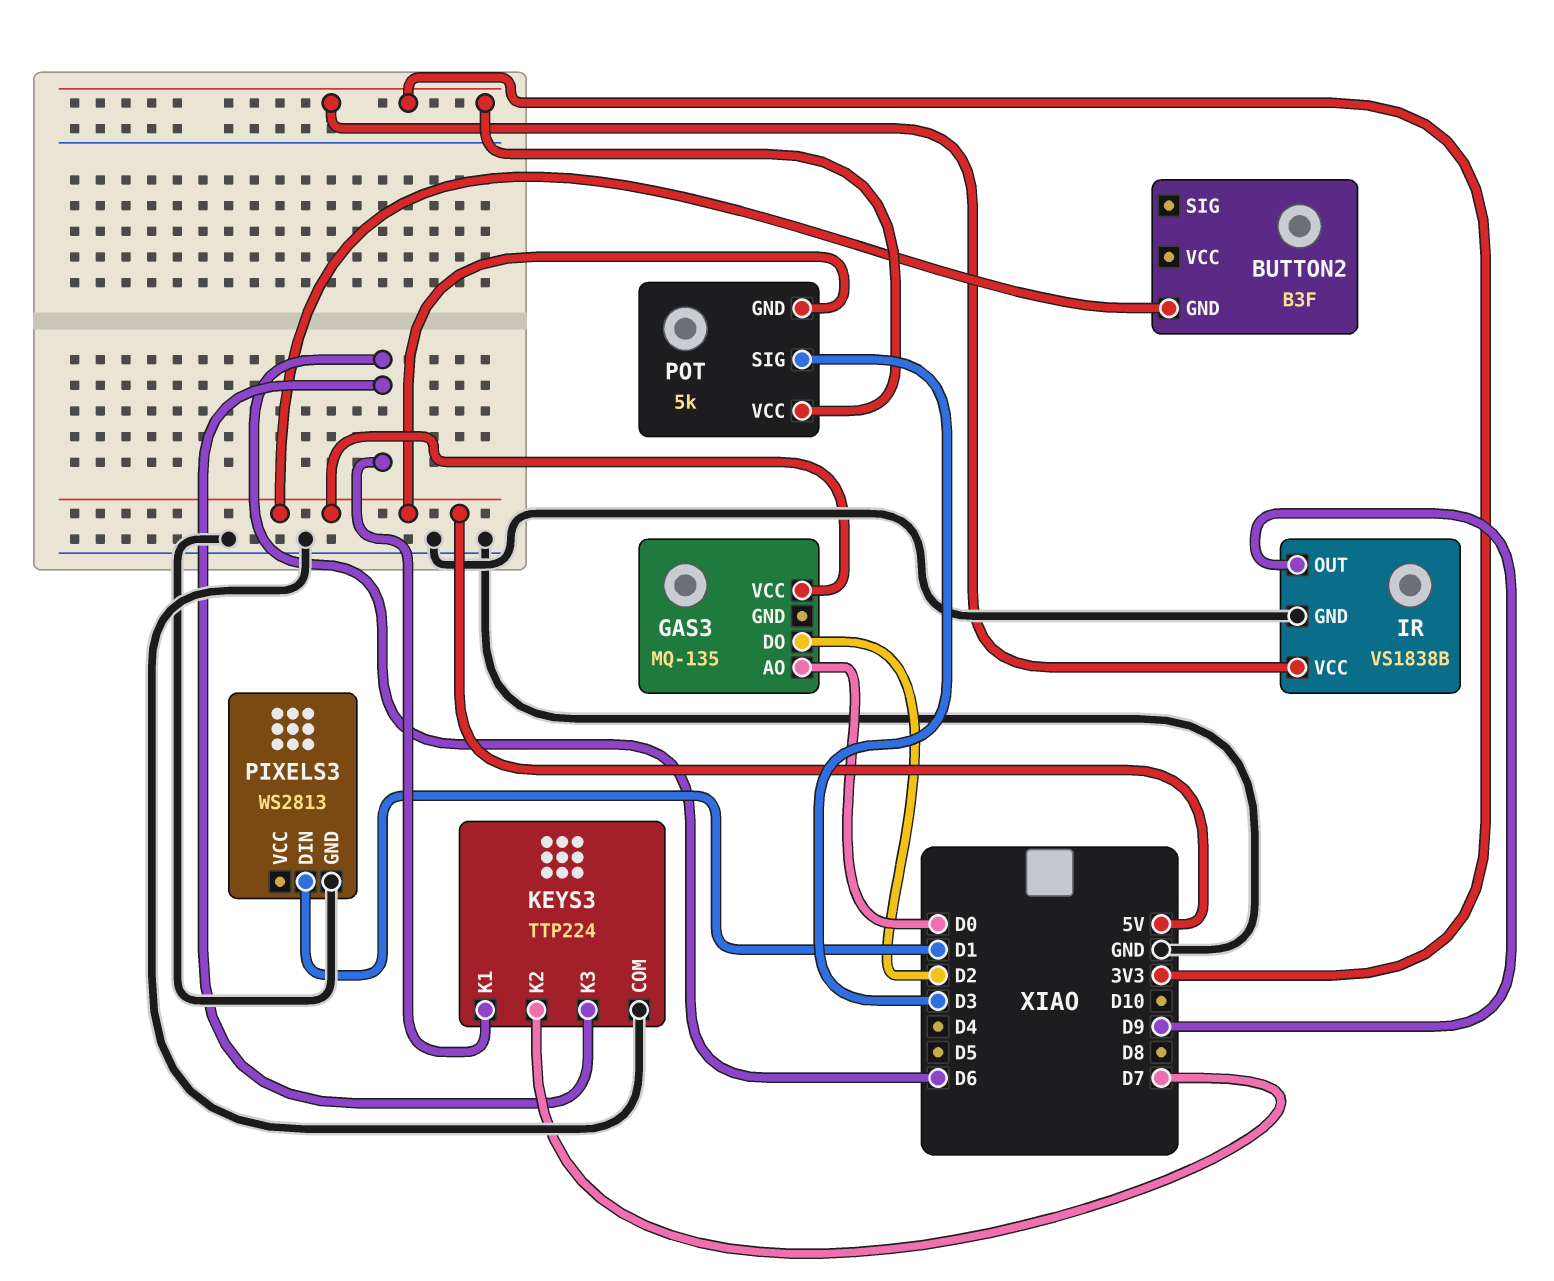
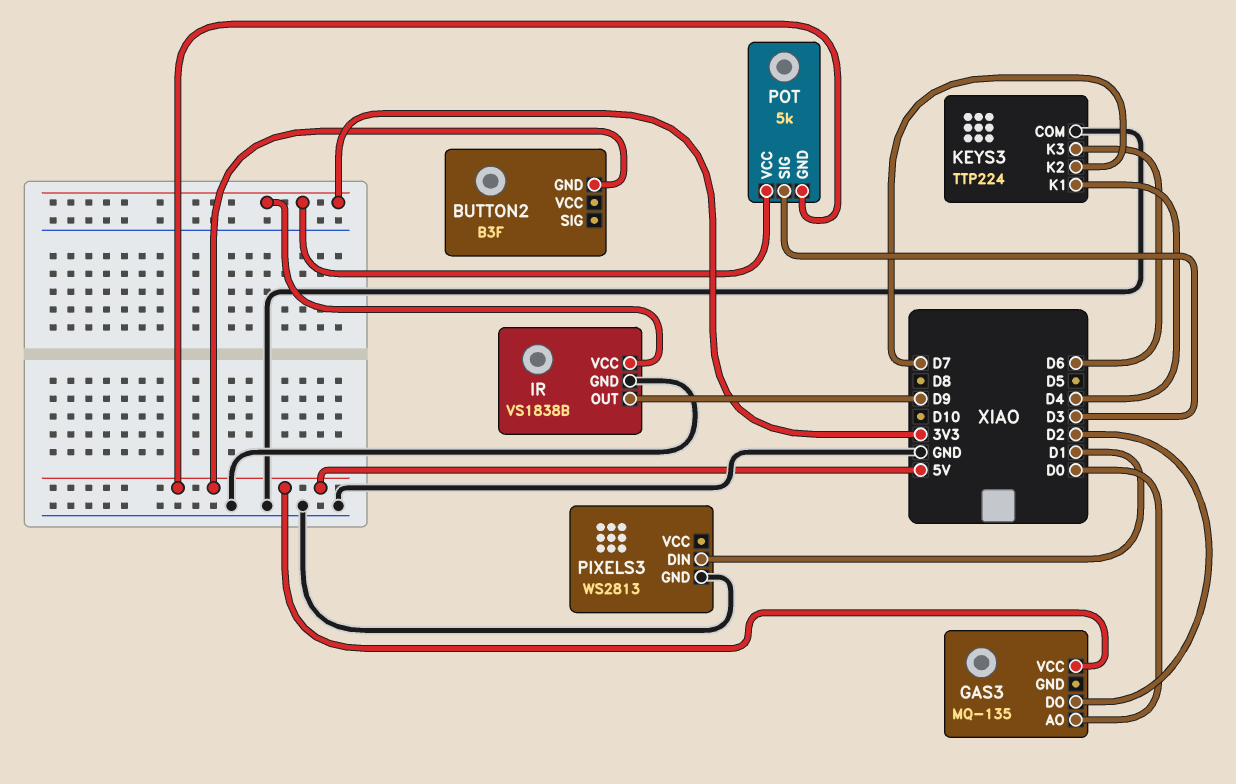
KEYS3 pin K1: D6 -> D4

